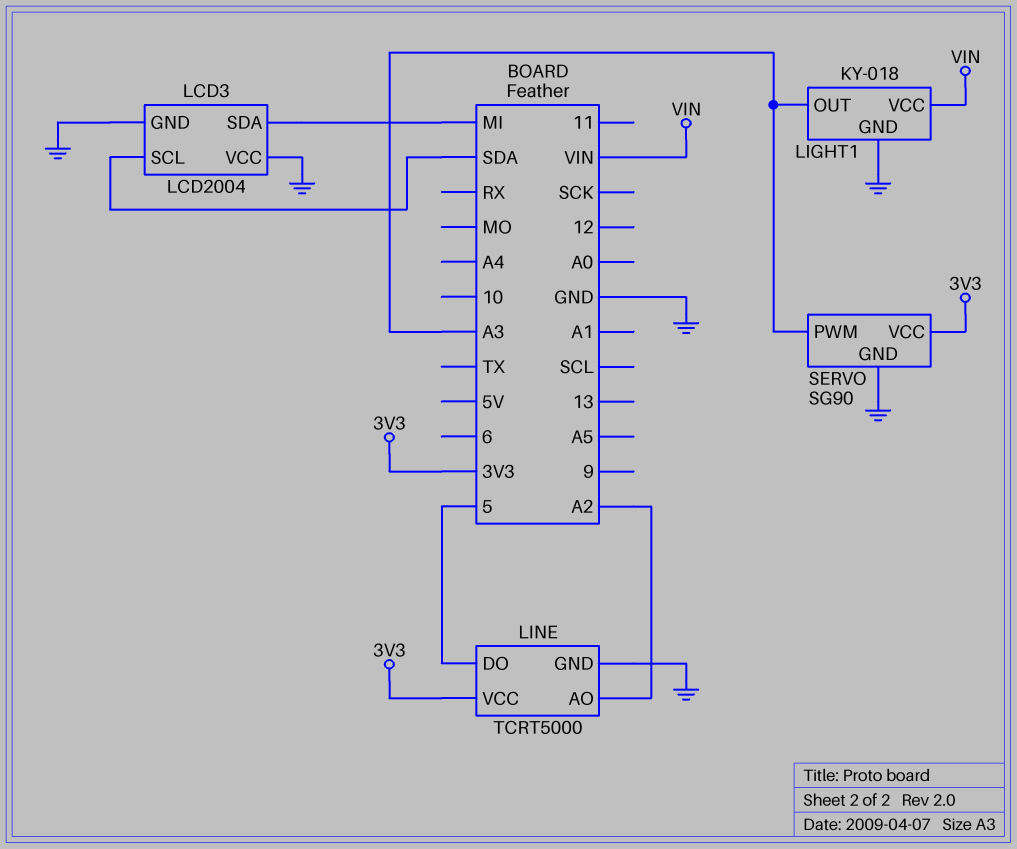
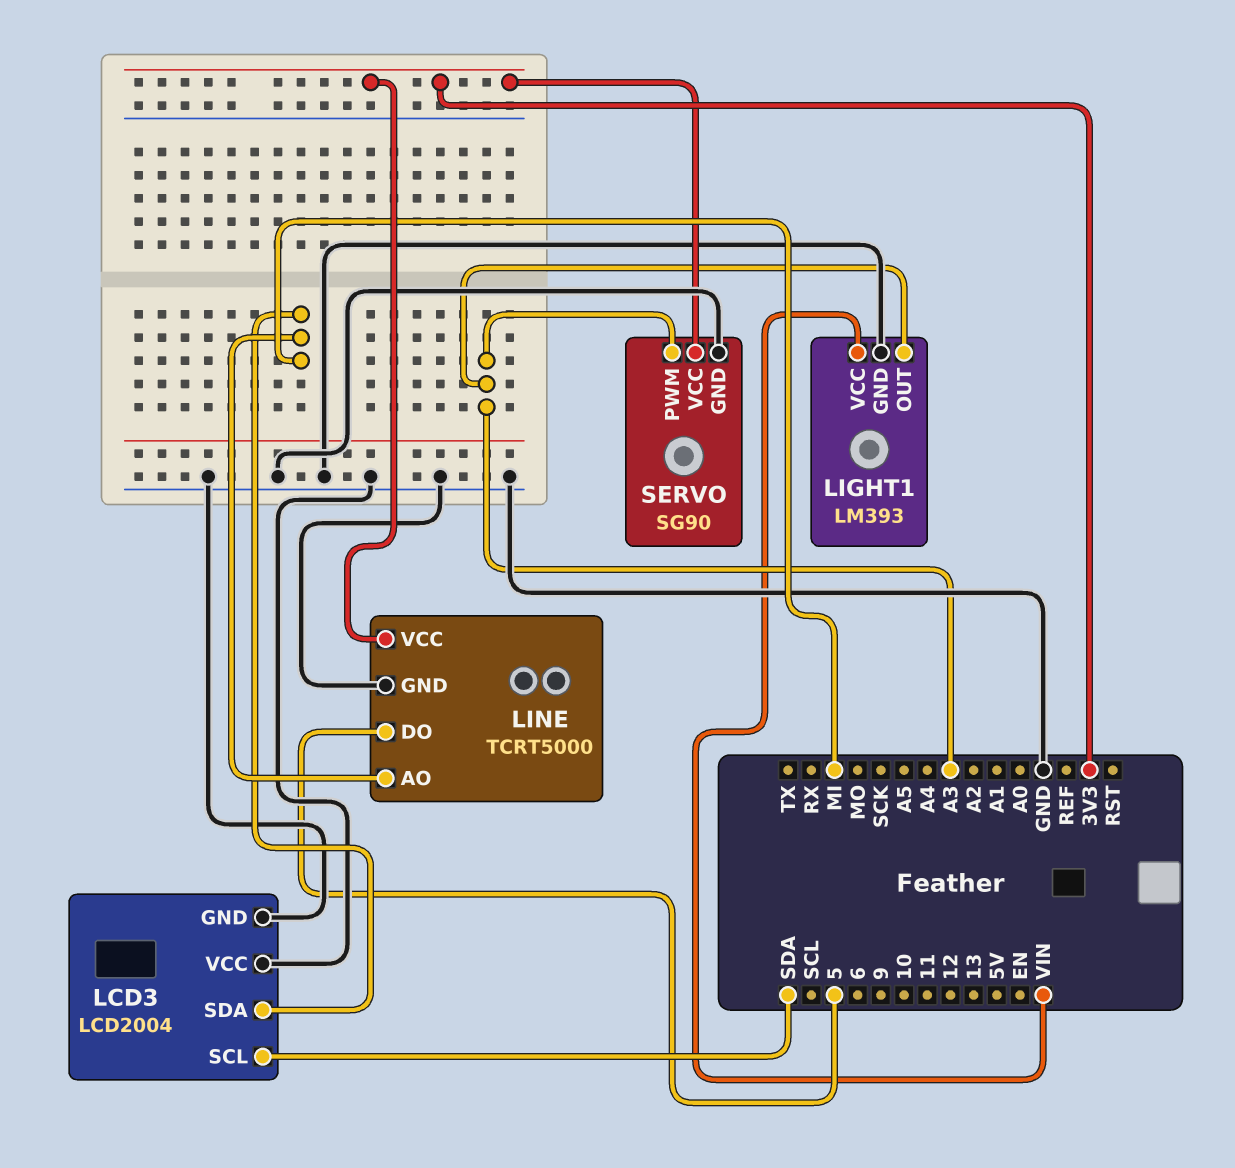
LIGHT1: KY-018 -> LM393
LINE pin AO: A2 -> MI

